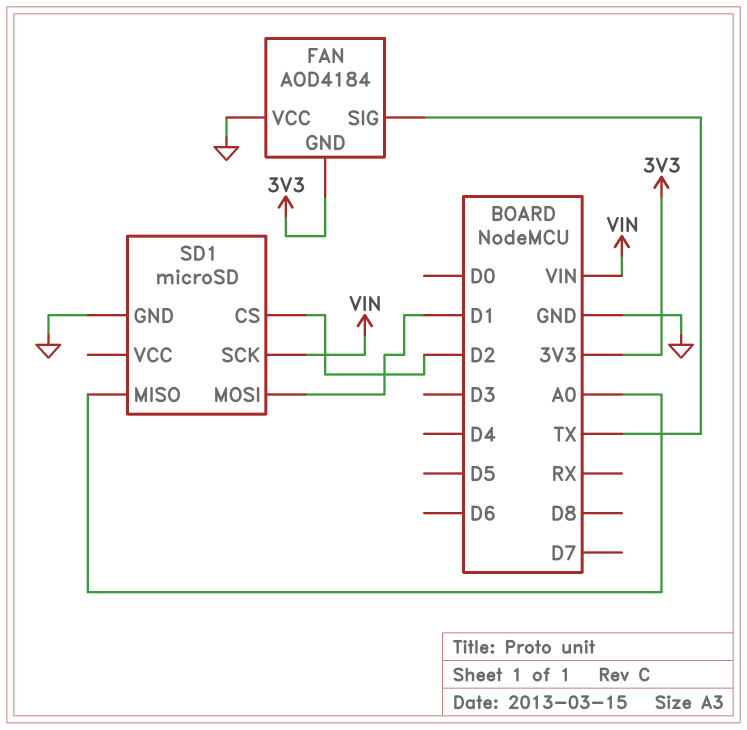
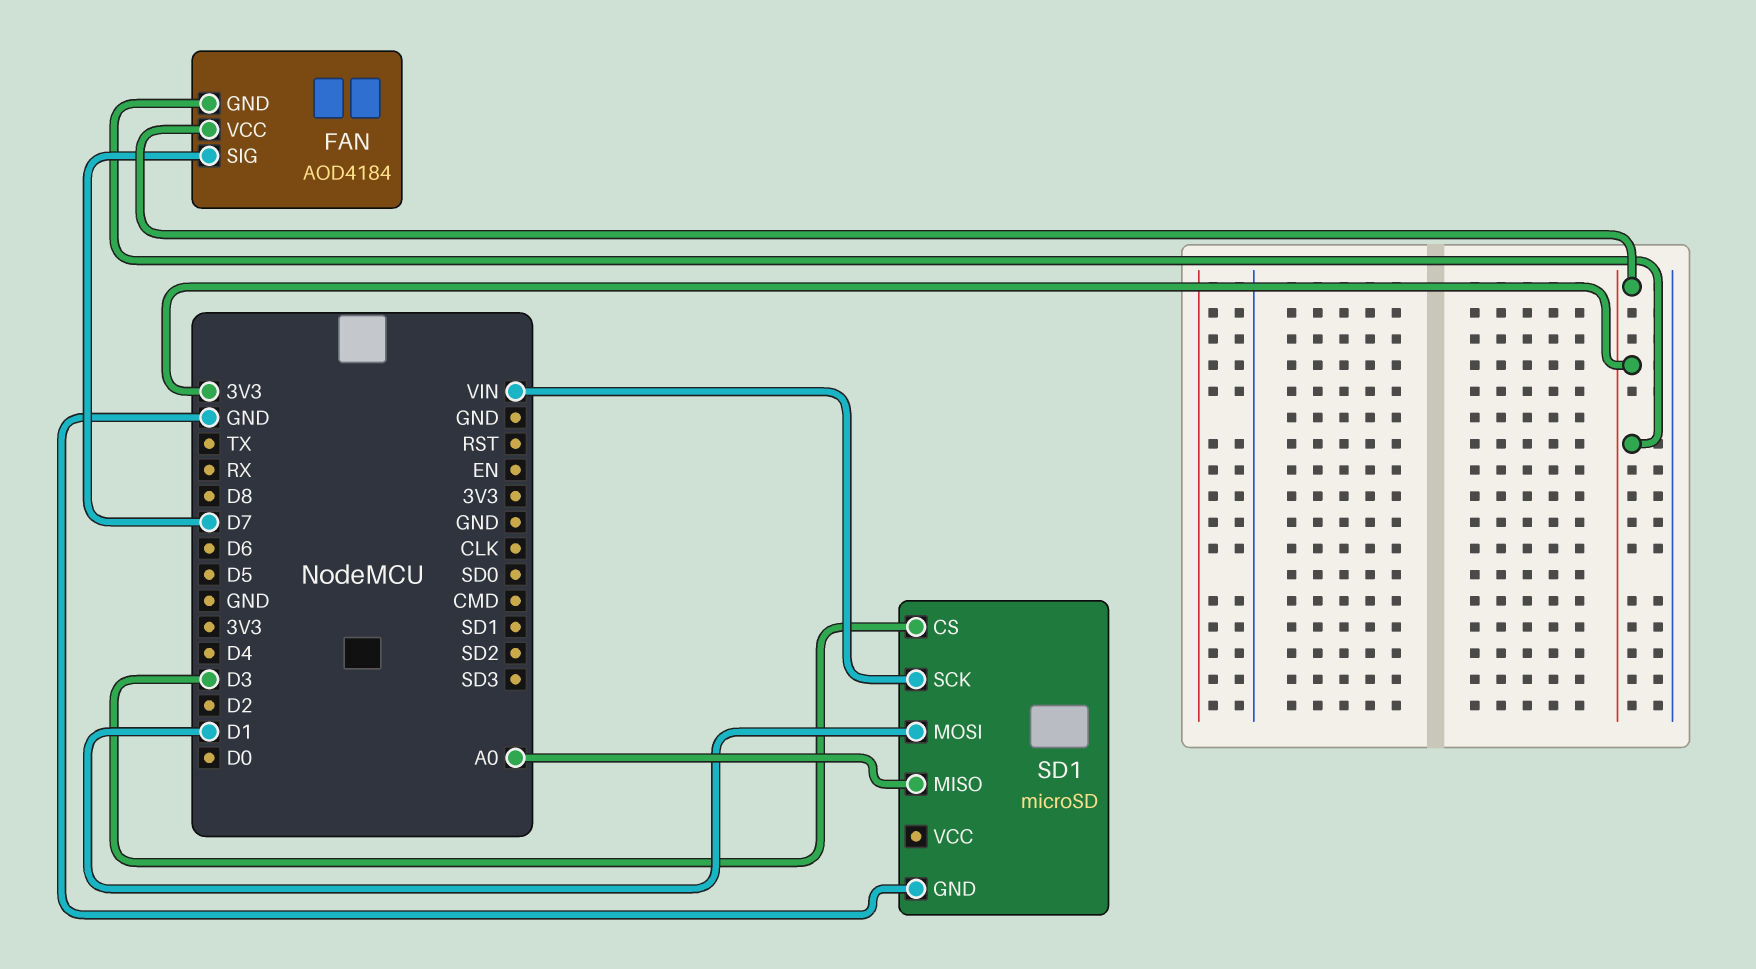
FAN pin SIG: TX -> D7
FAN pin VCC: GND -> 3V3
SD1 pin CS: D2 -> D3

